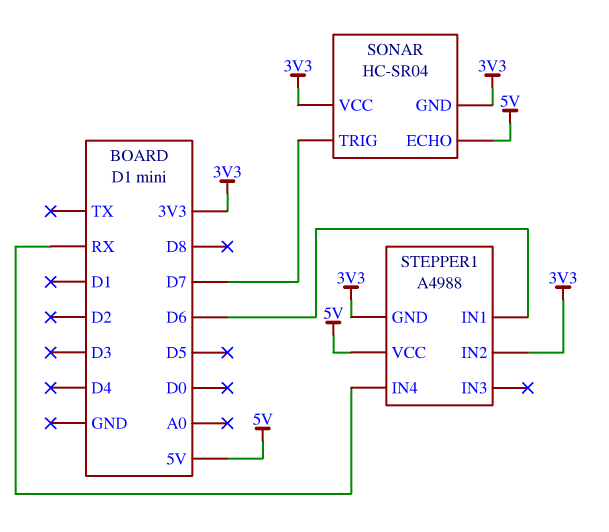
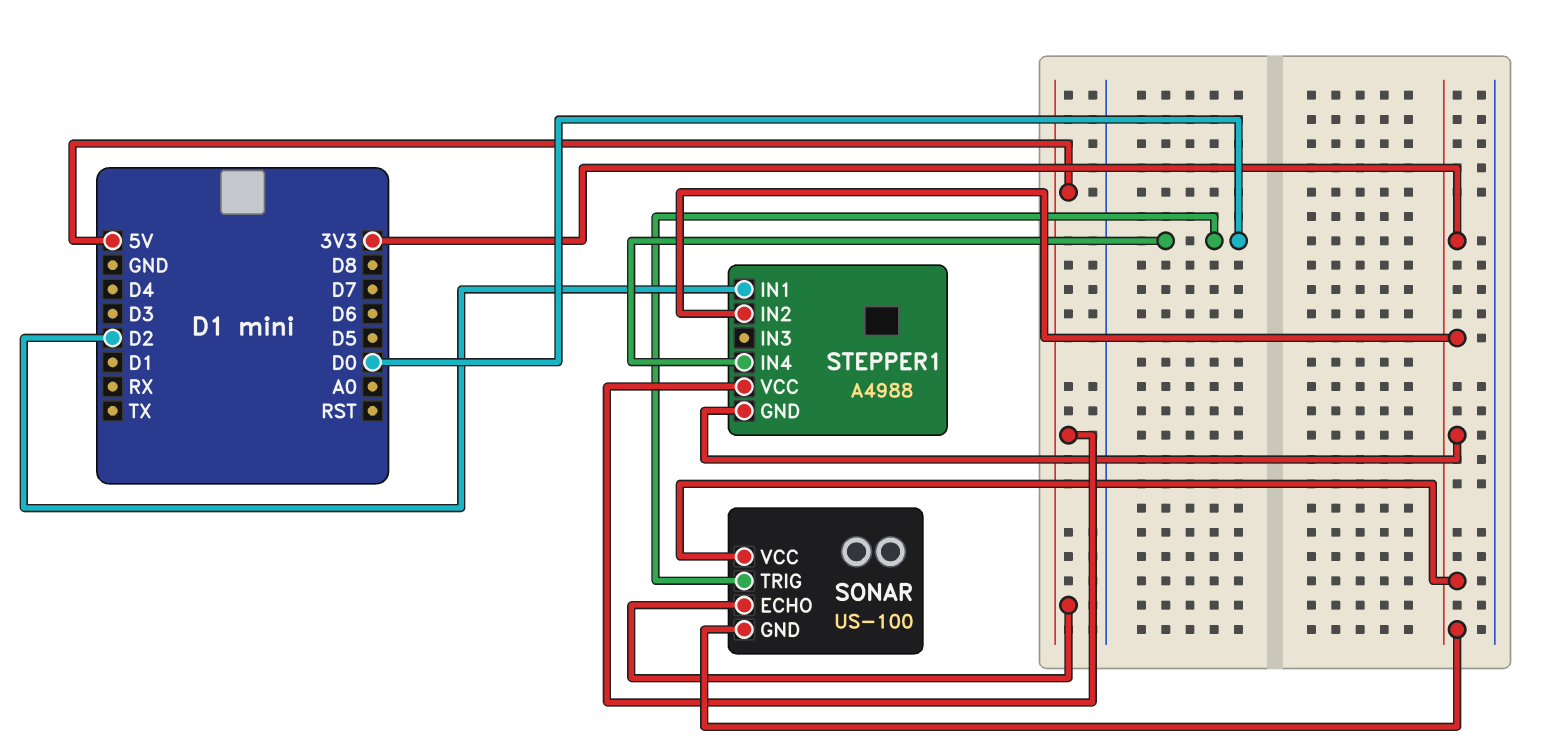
SONAR: HC-SR04 -> US-100
SONAR pin TRIG: D7 -> D0
STEPPER1 pin IN1: D6 -> D2
STEPPER1 pin IN4: RX -> D0

